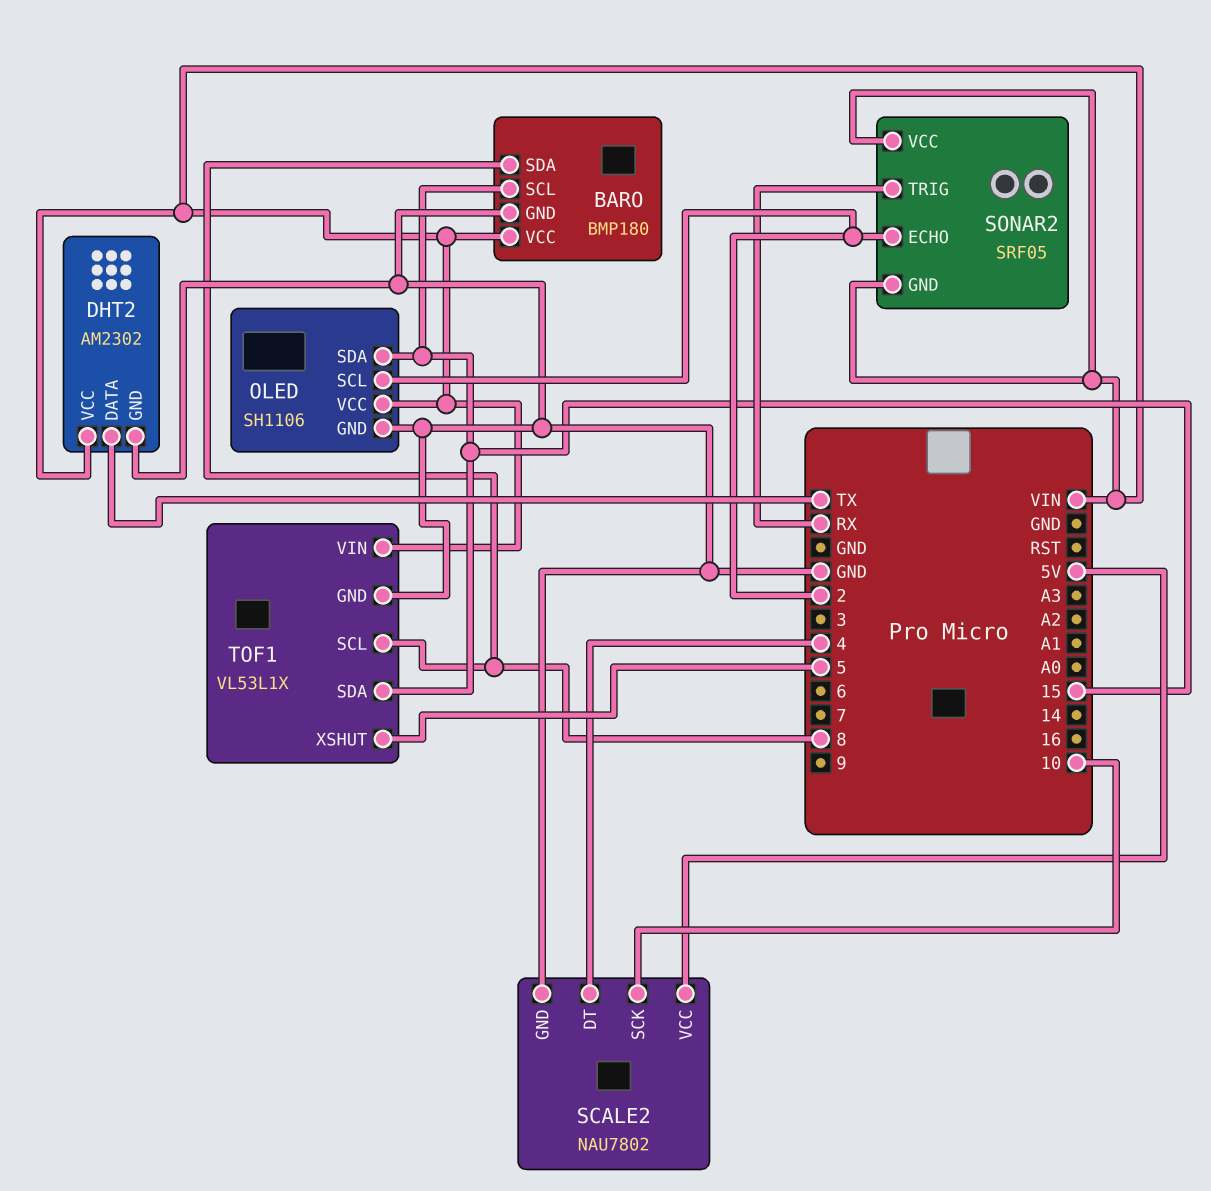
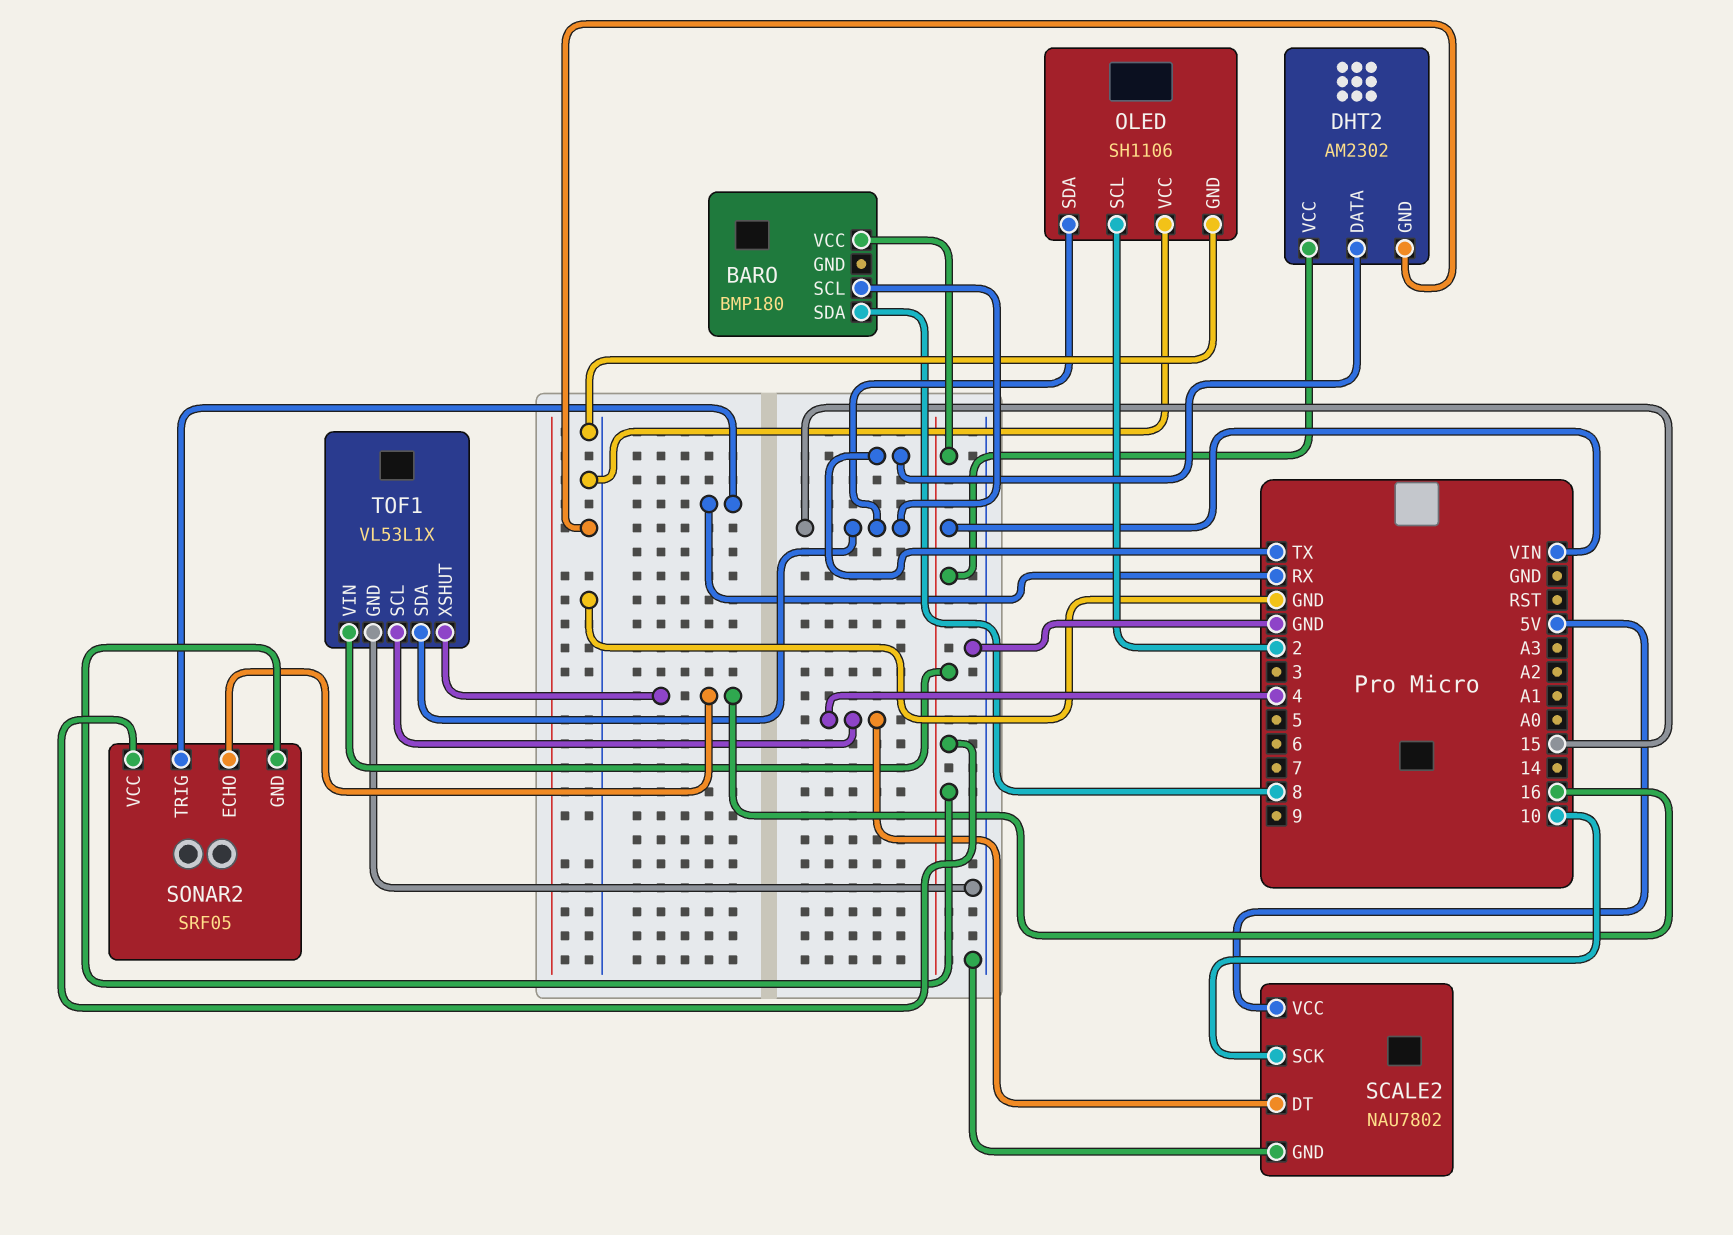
BARO pin GND: GND -> none
OLED pin VCC: VIN -> GND
SONAR2 pin ECHO: 2 -> 16
TOF1 pin SCL: 8 -> 4
TOF1 pin XSHUT: 5 -> 16

